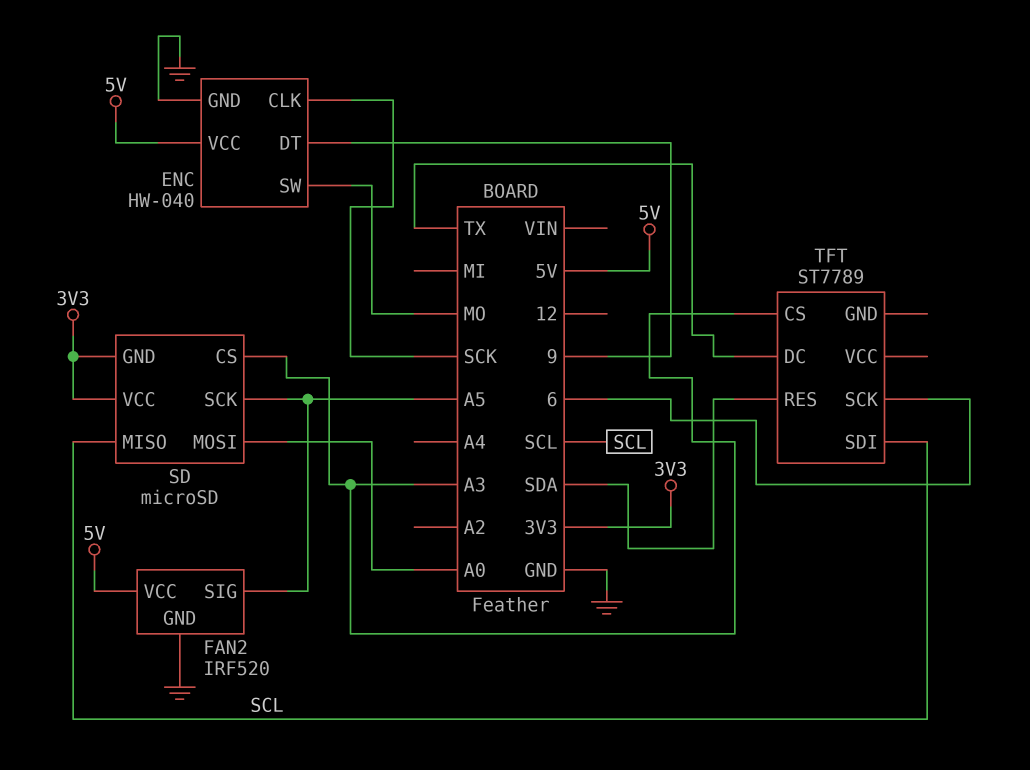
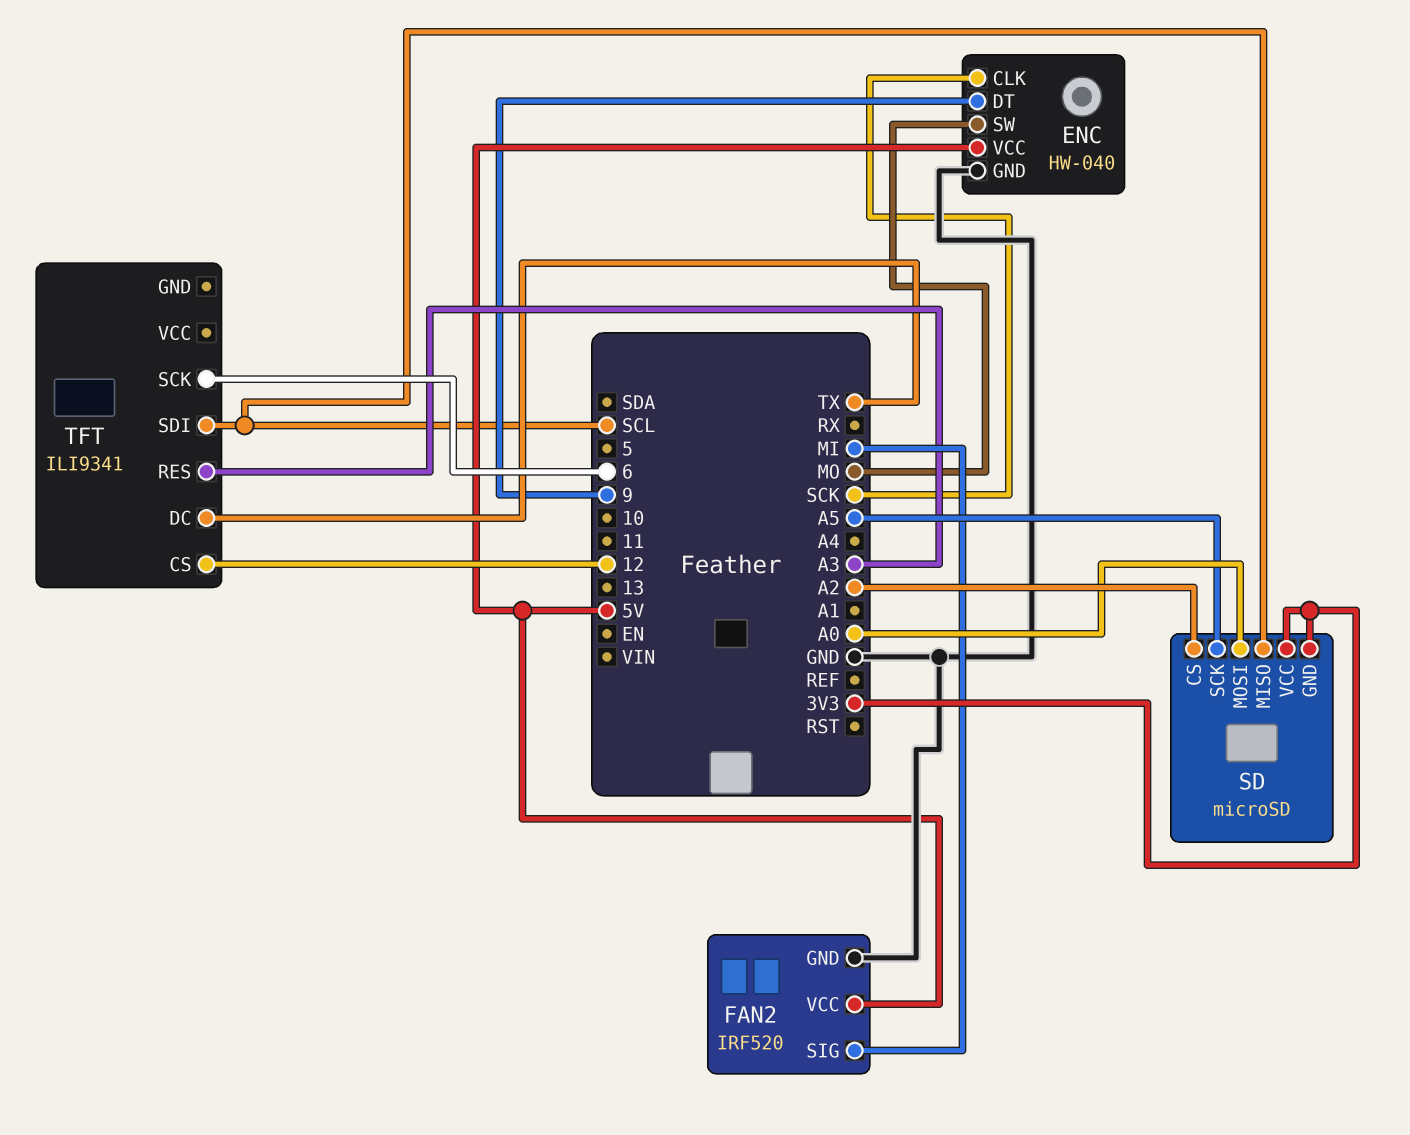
FAN2 pin SIG: A5 -> MI
SD pin CS: A3 -> A2
TFT: ST7789 -> ILI9341
TFT pin CS: A3 -> 12
TFT pin RES: SDA -> A3

